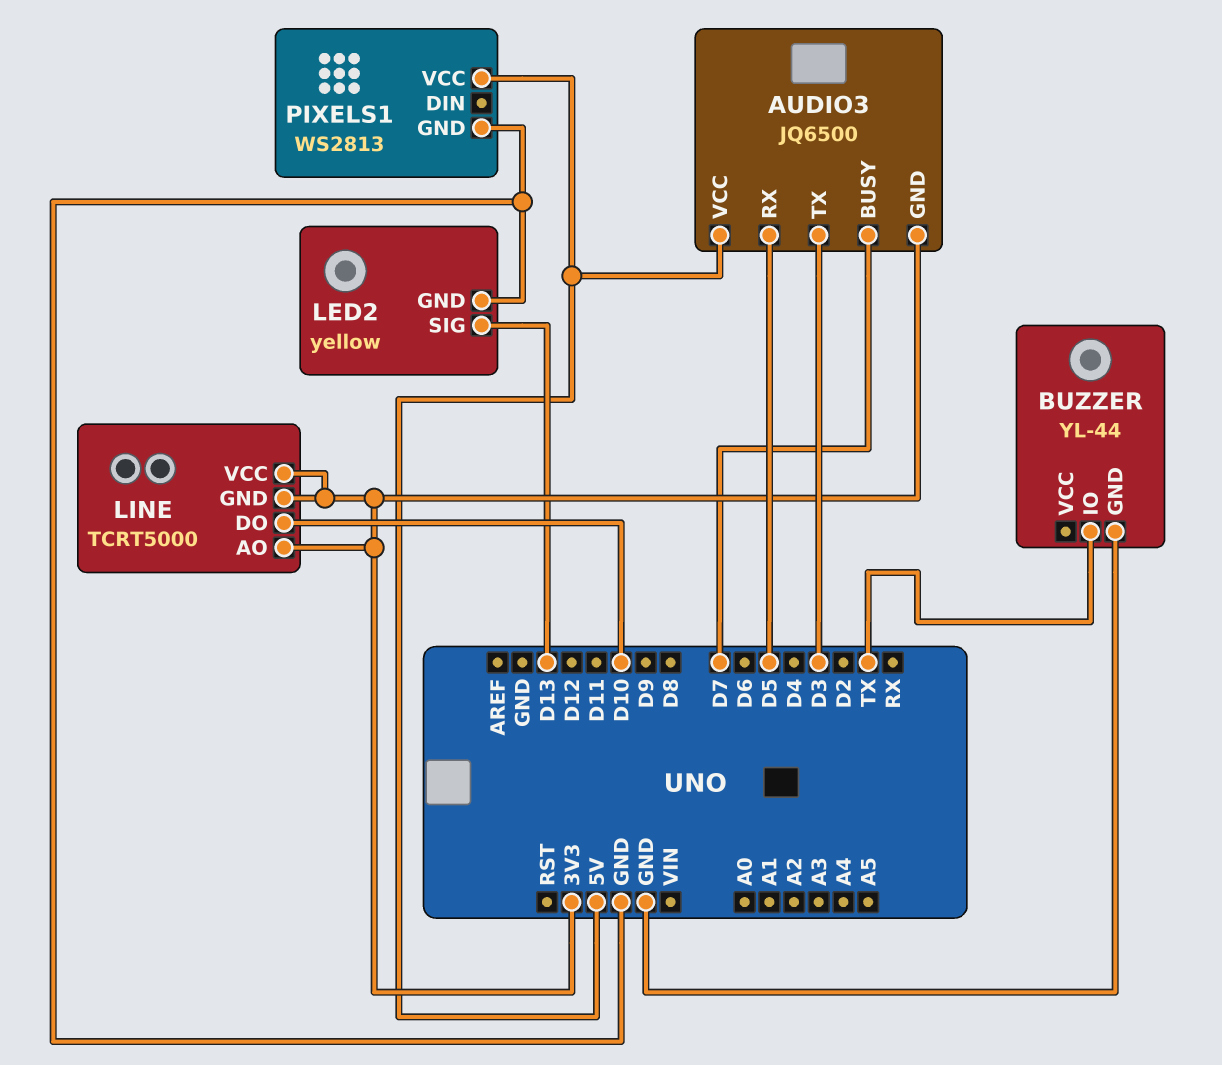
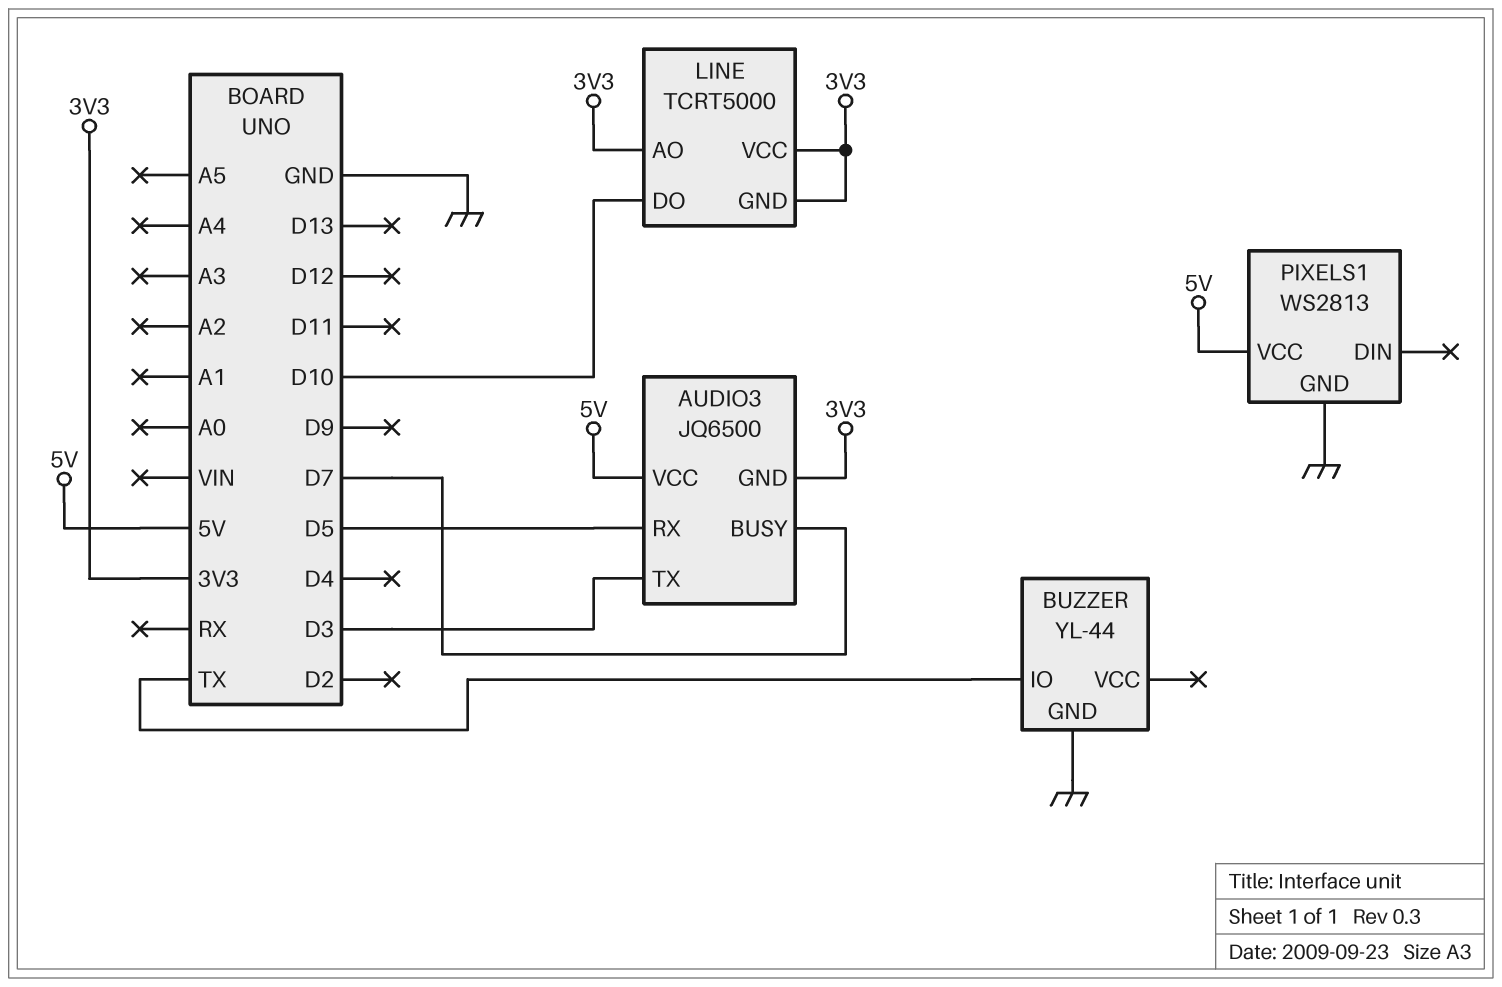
LED2: yellow -> none
LED2 pin GND: GND -> none
LED2 pin SIG: D13 -> none

